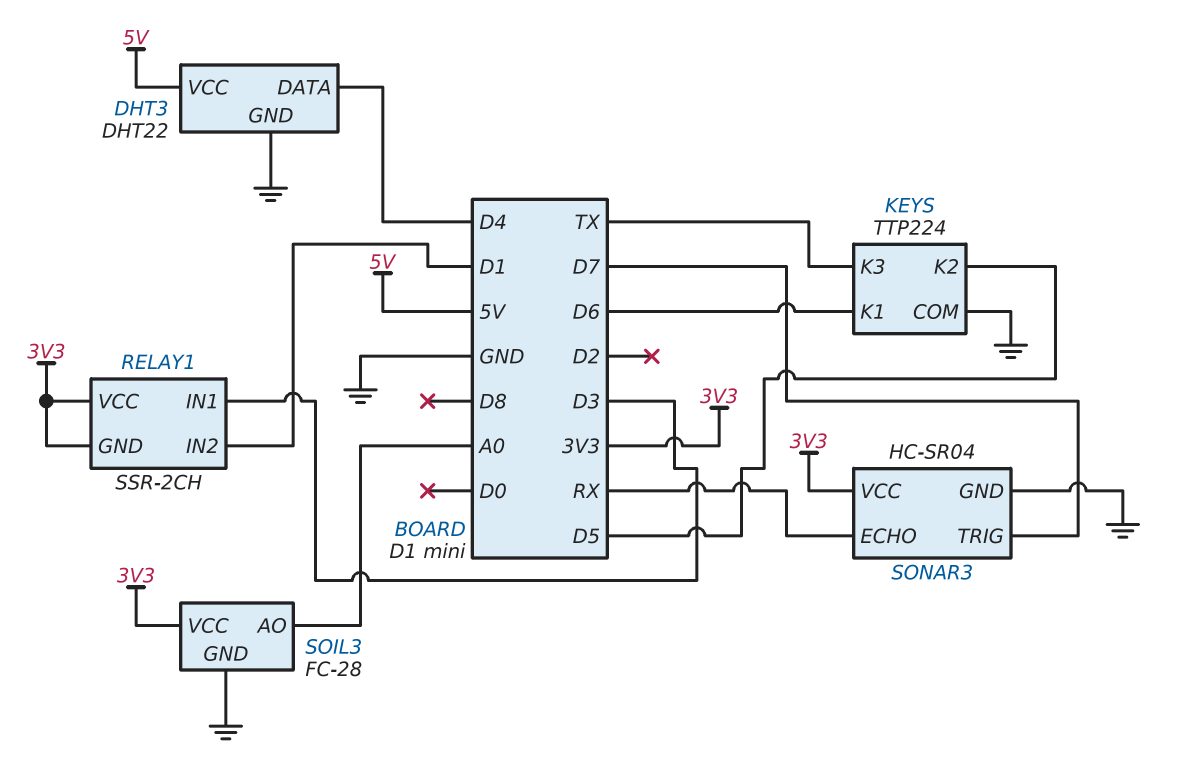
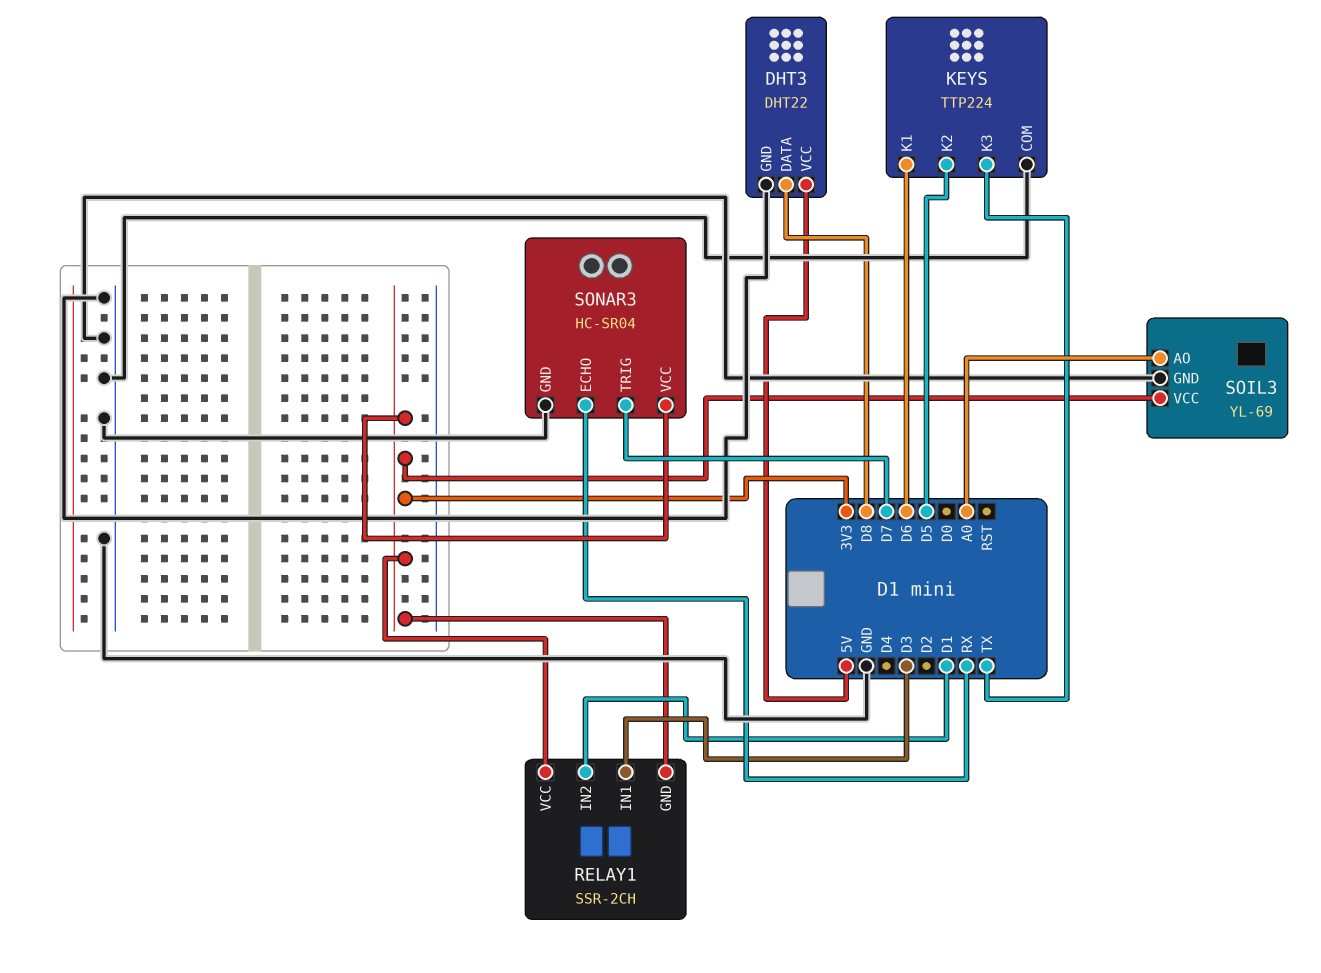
DHT3 pin DATA: D4 -> D8
SOIL3: FC-28 -> YL-69

